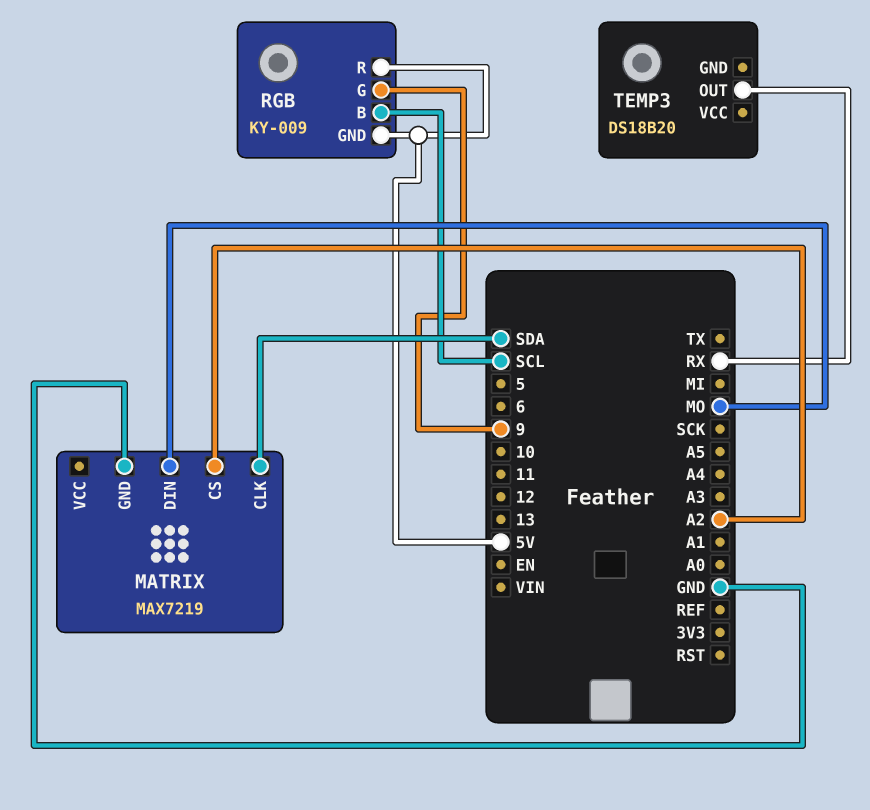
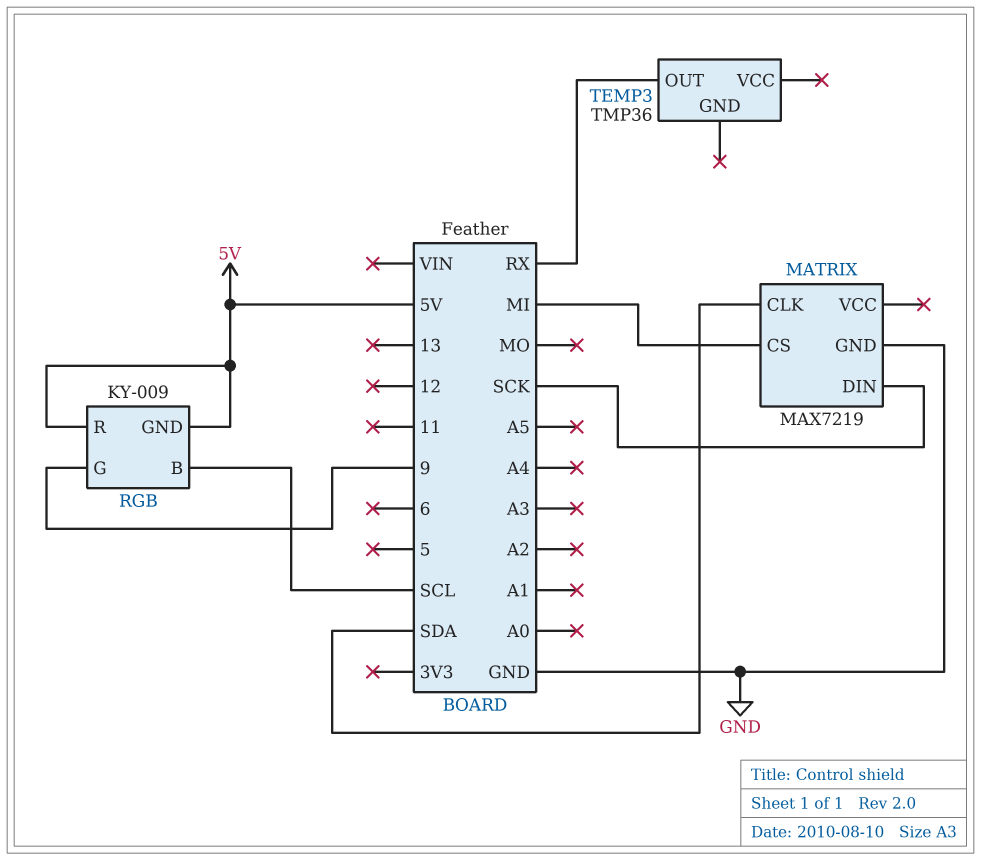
MATRIX pin CS: A2 -> MI
MATRIX pin DIN: MO -> SCK
TEMP3: DS18B20 -> TMP36

